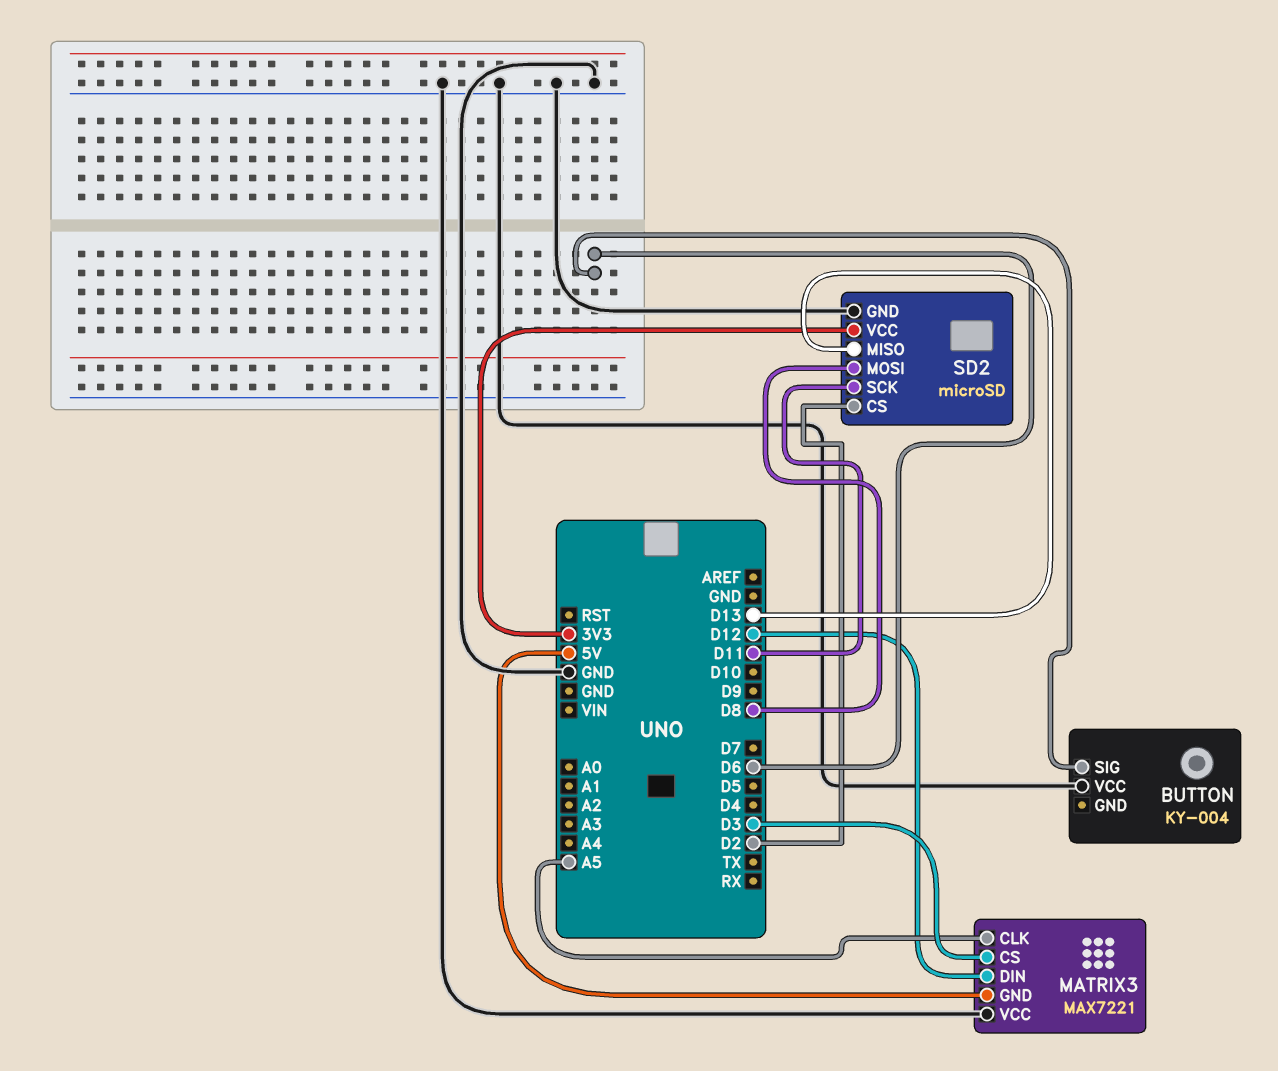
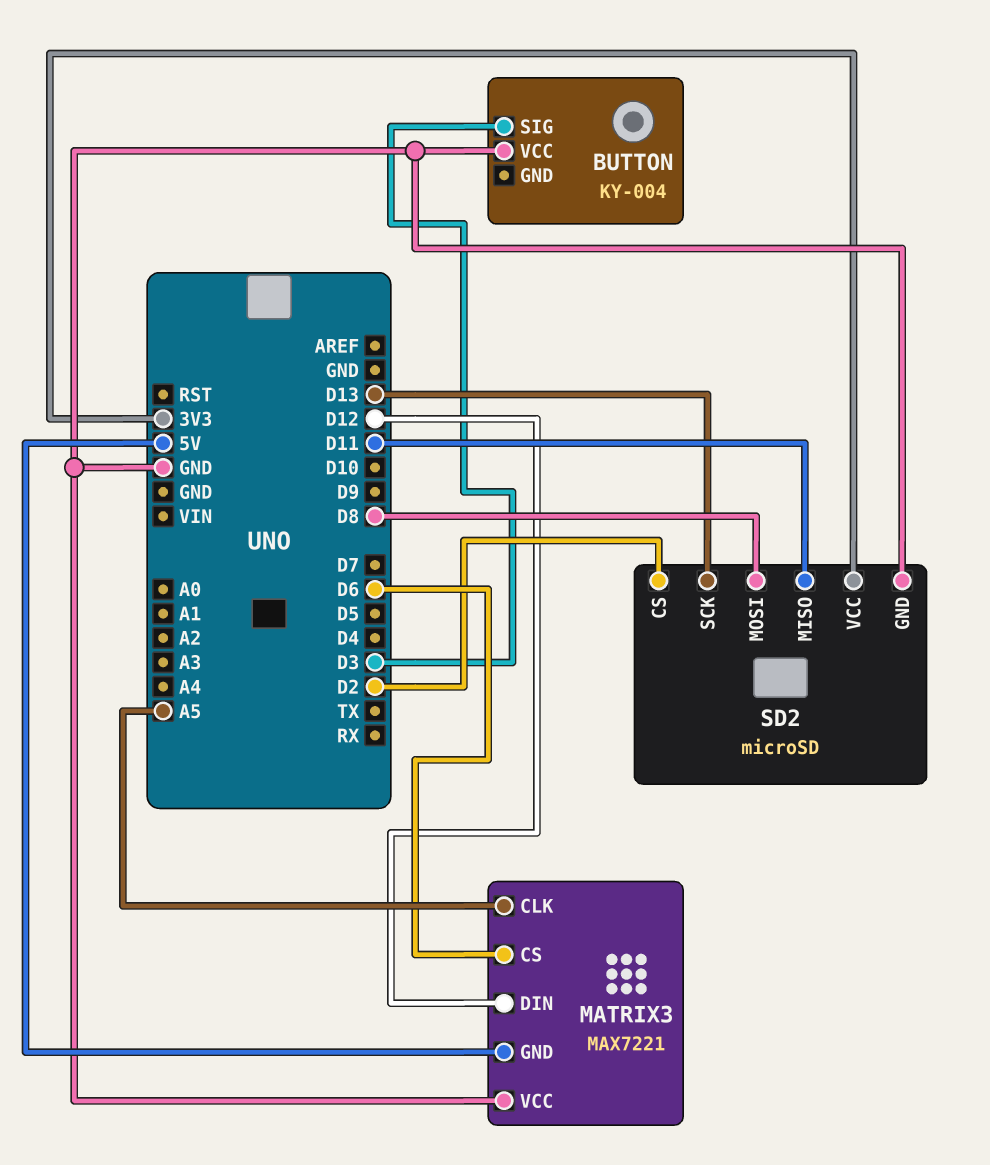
BUTTON pin SIG: D6 -> D3
MATRIX3 pin CS: D3 -> D6
SD2 pin MISO: D13 -> D11
SD2 pin SCK: D11 -> D13

